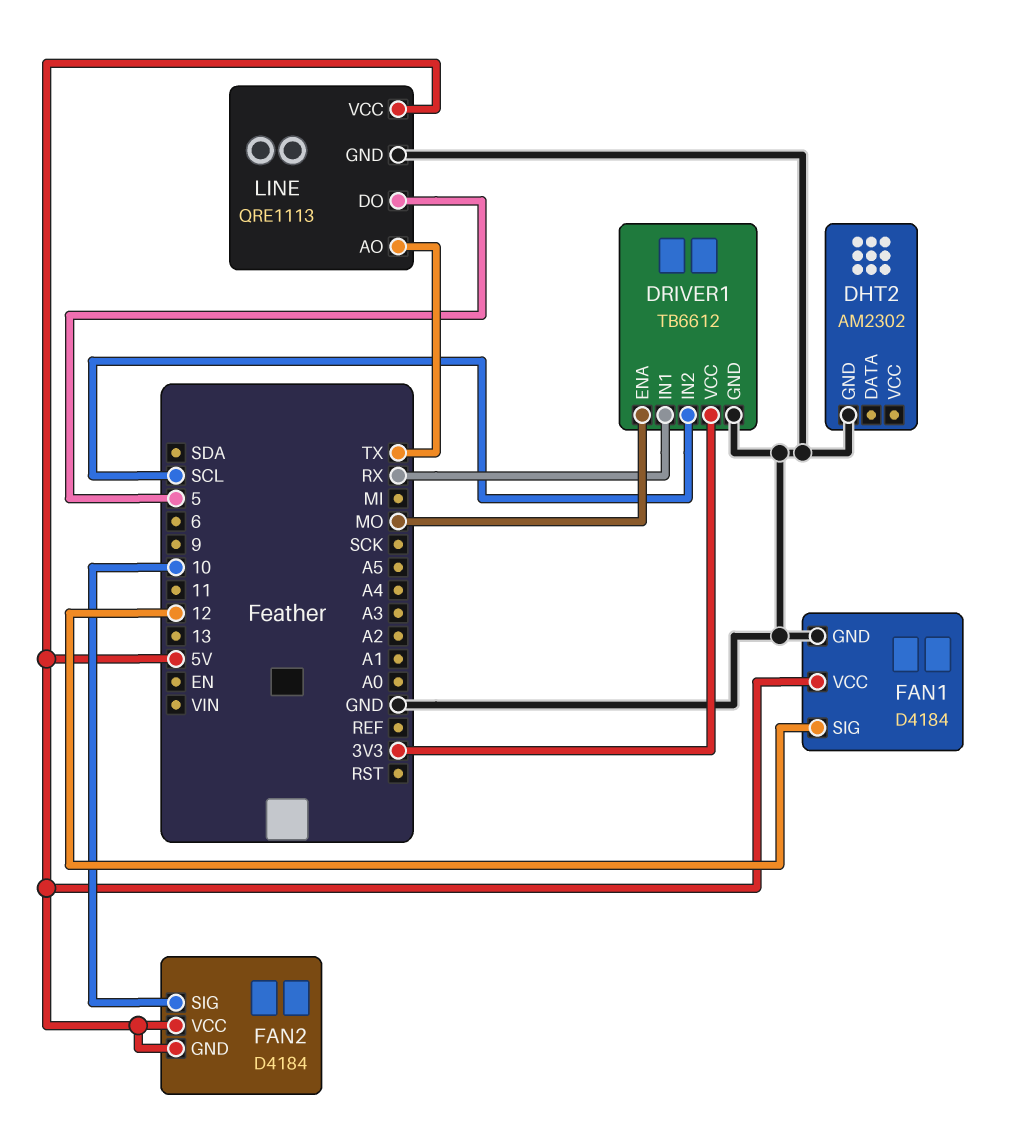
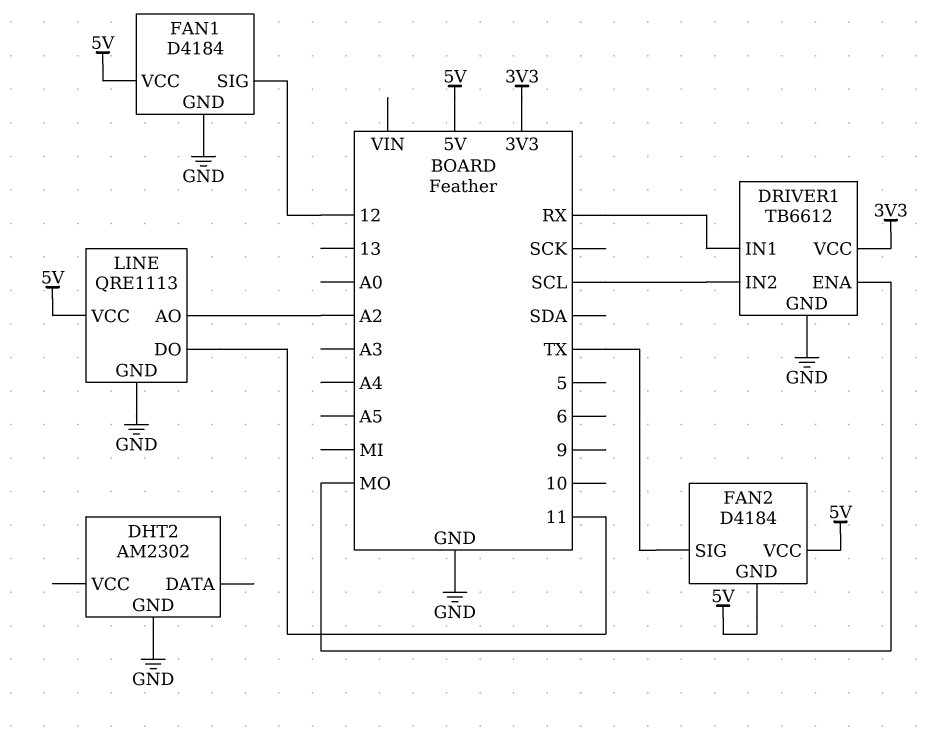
FAN2 pin SIG: 10 -> TX
LINE pin AO: TX -> A2
LINE pin DO: 5 -> 11

